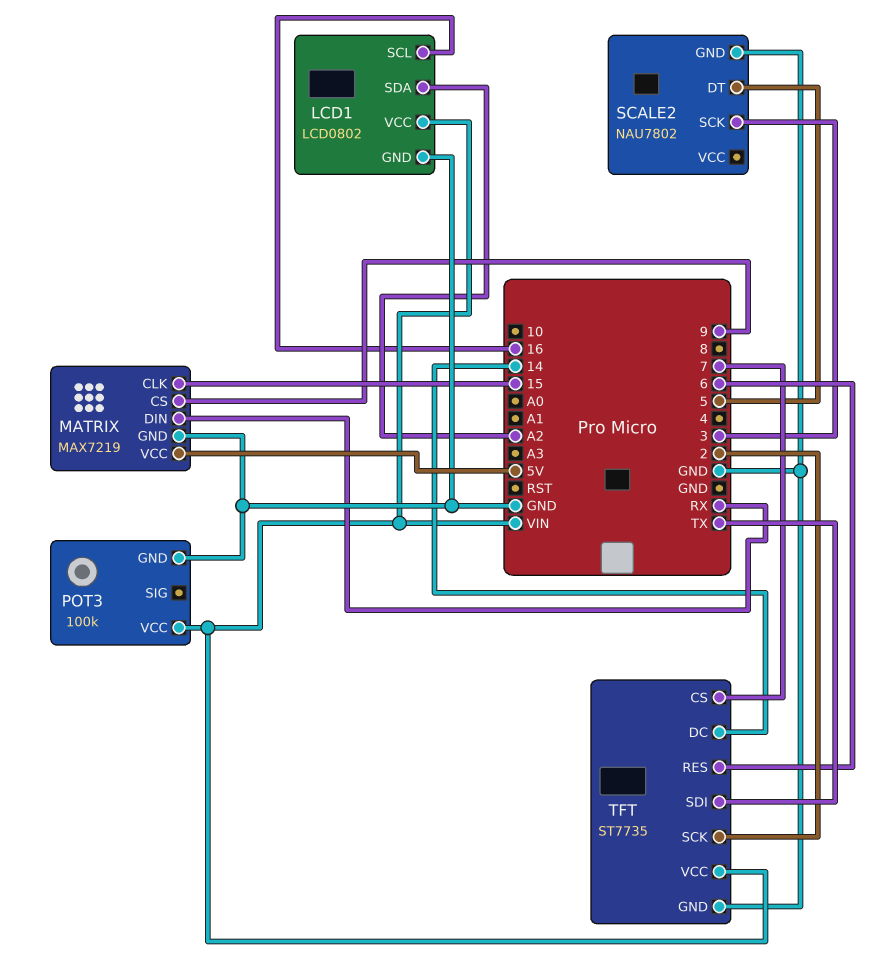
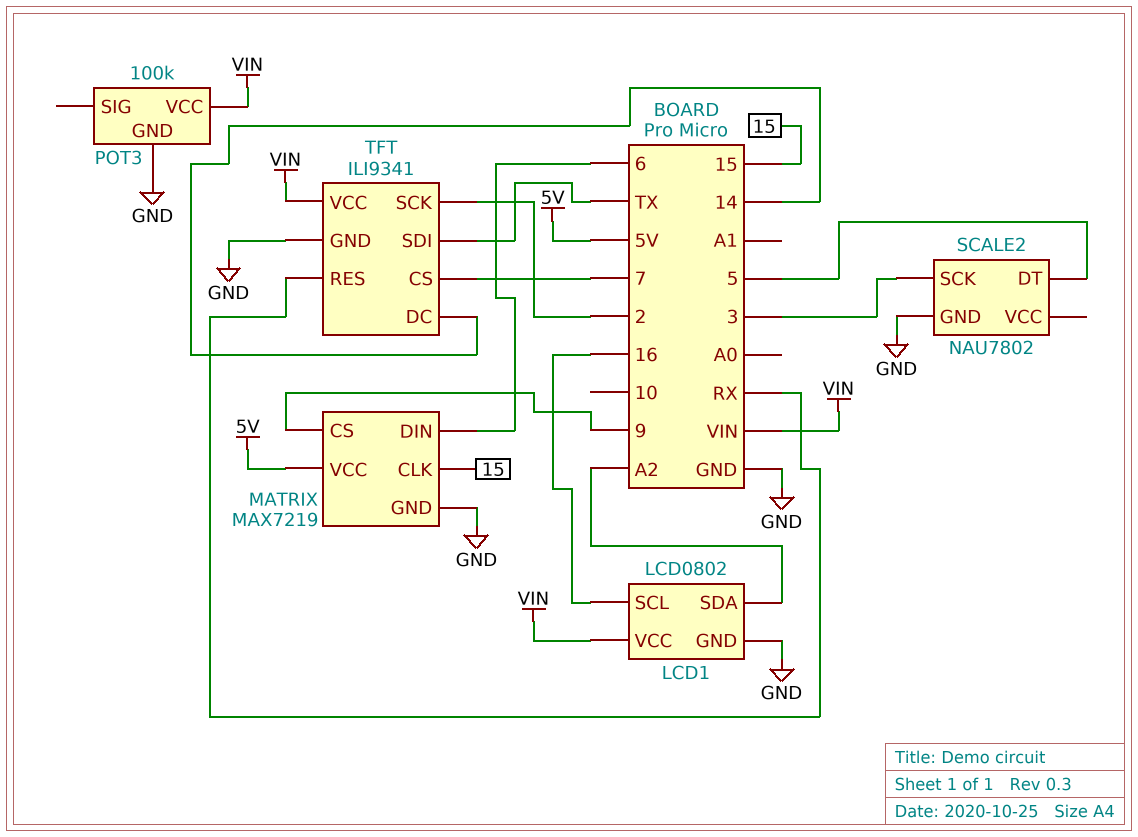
MATRIX pin DIN: RX -> 6
TFT: ST7735 -> ILI9341
TFT pin RES: 6 -> RX

